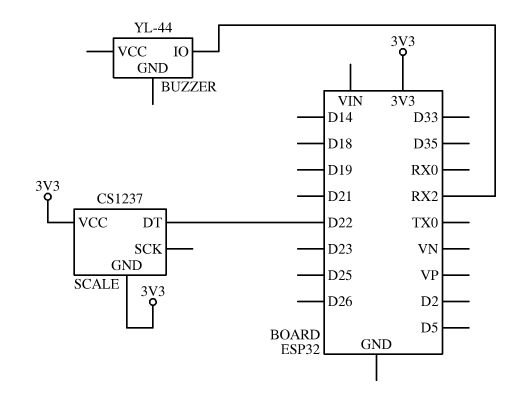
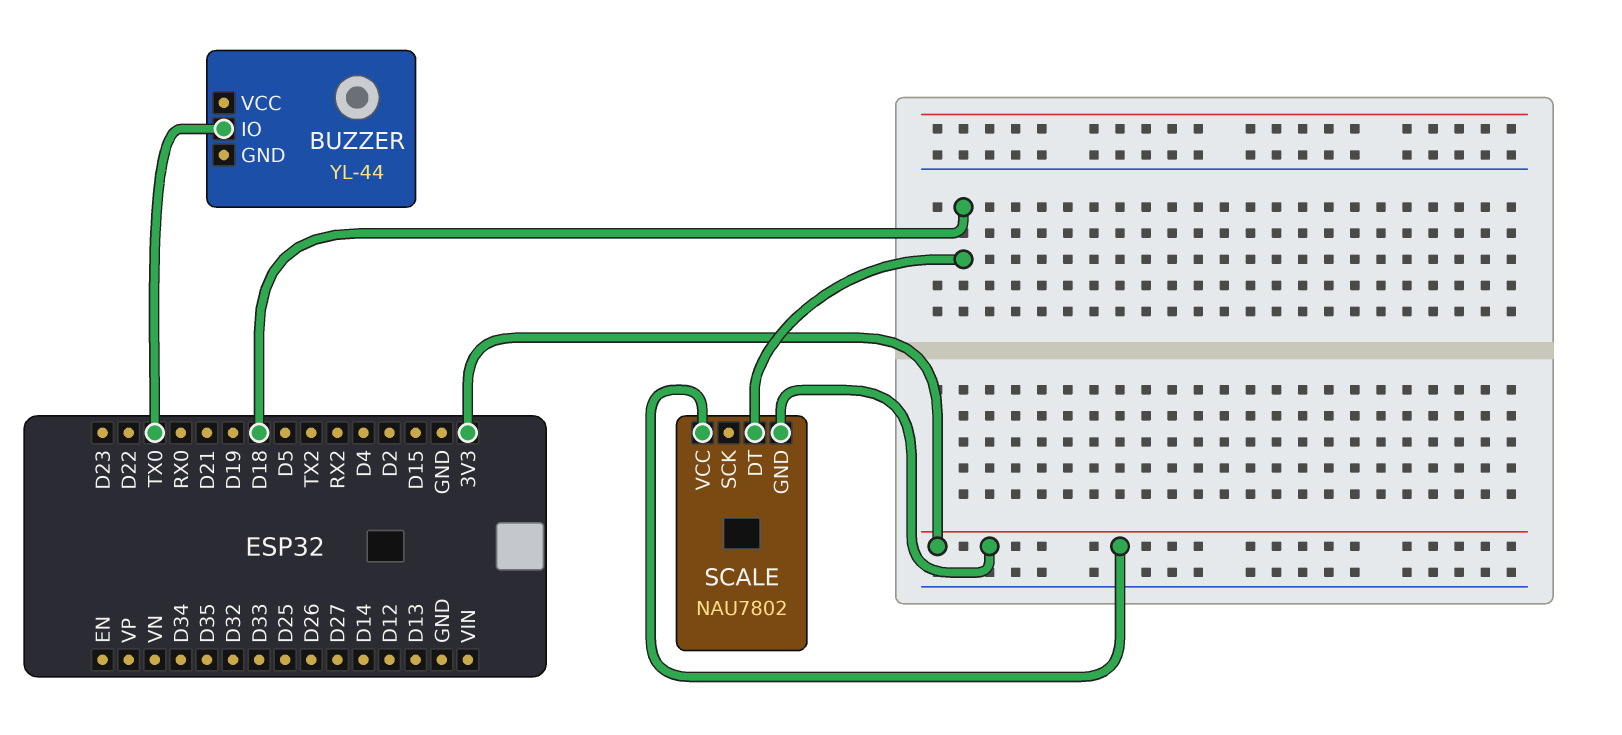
BUZZER pin IO: RX2 -> TX0
SCALE: CS1237 -> NAU7802
SCALE pin DT: D22 -> D18

